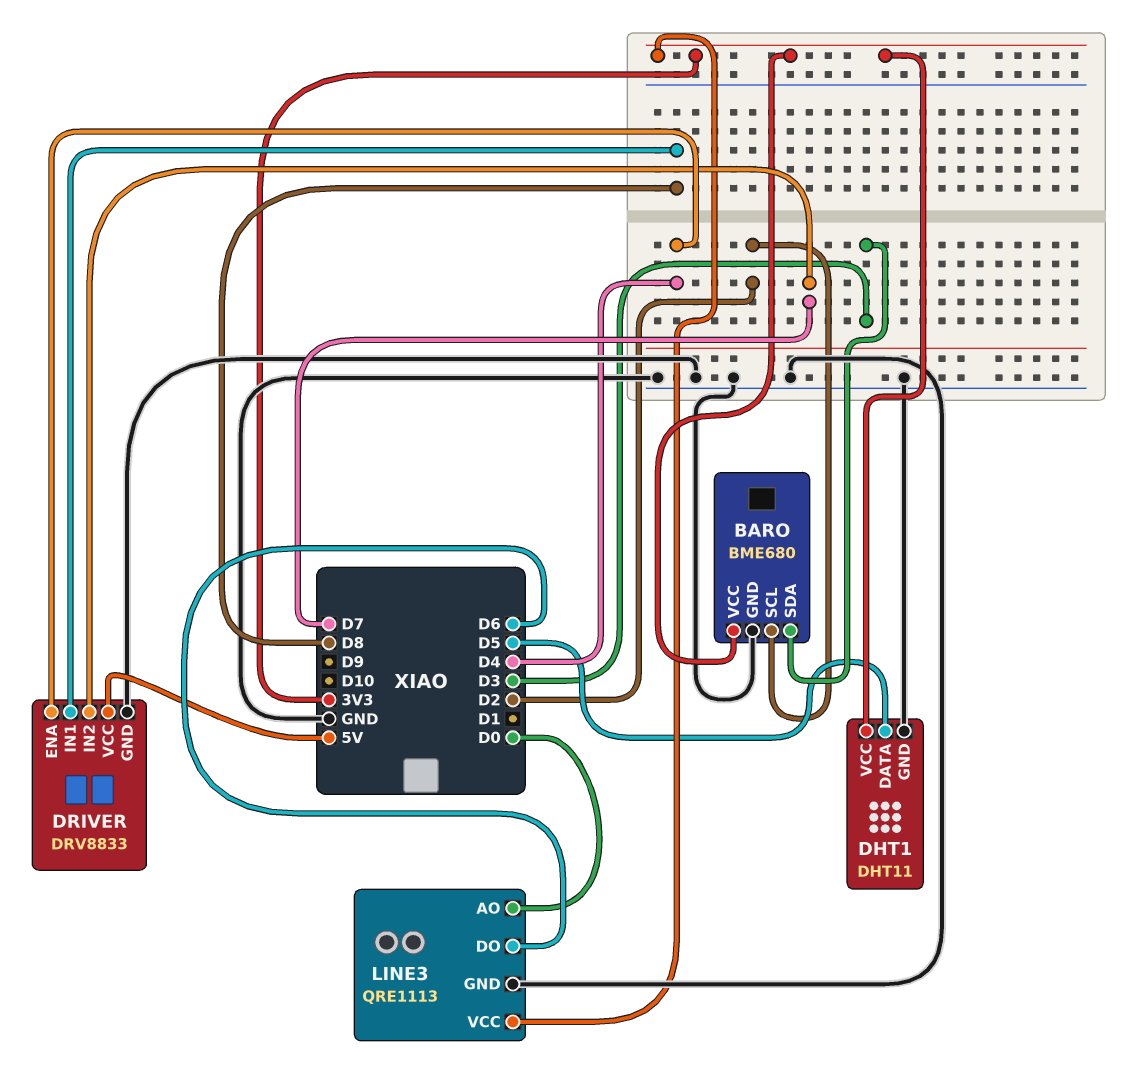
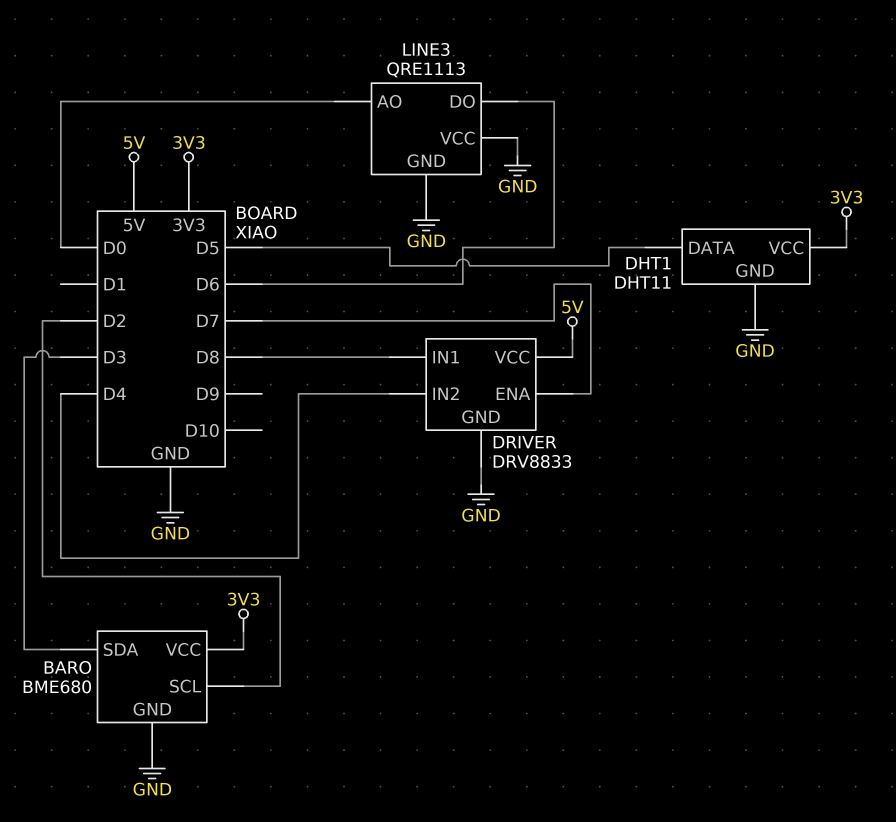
DRIVER pin ENA: D4 -> D7
DRIVER pin IN2: D7 -> D4
LINE3 pin VCC: 3V3 -> GND

